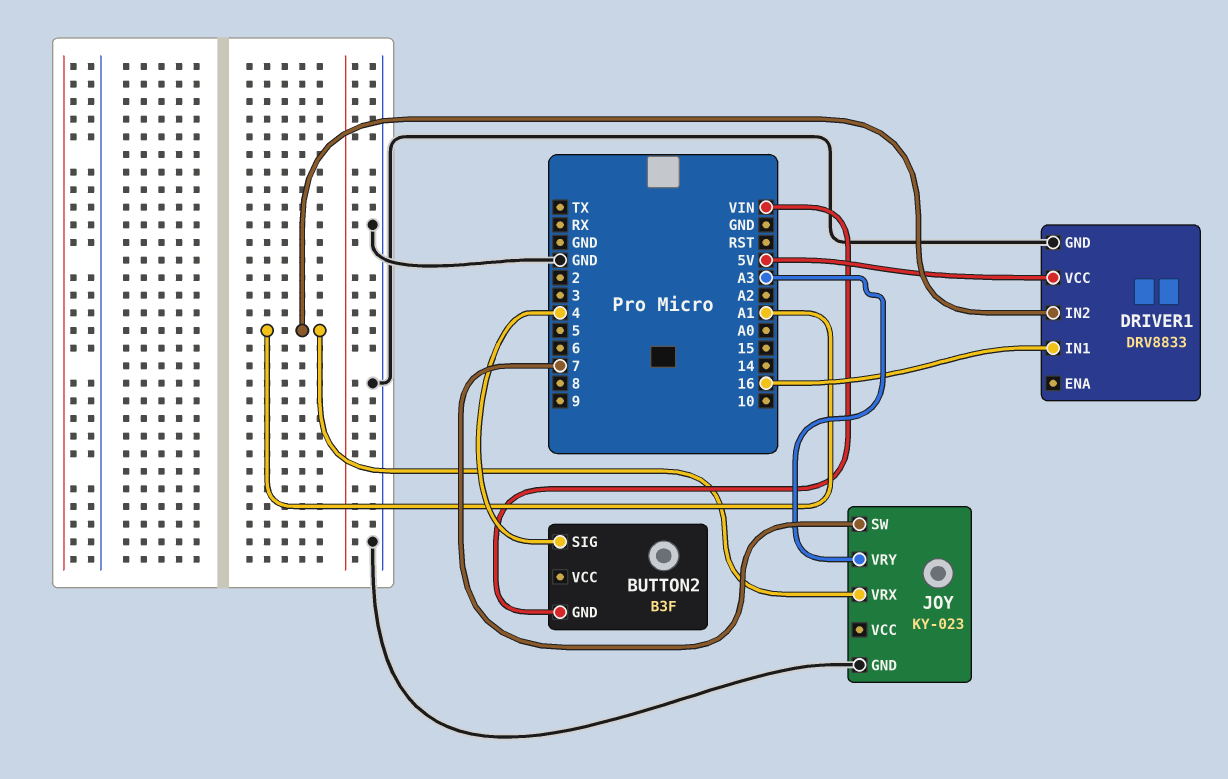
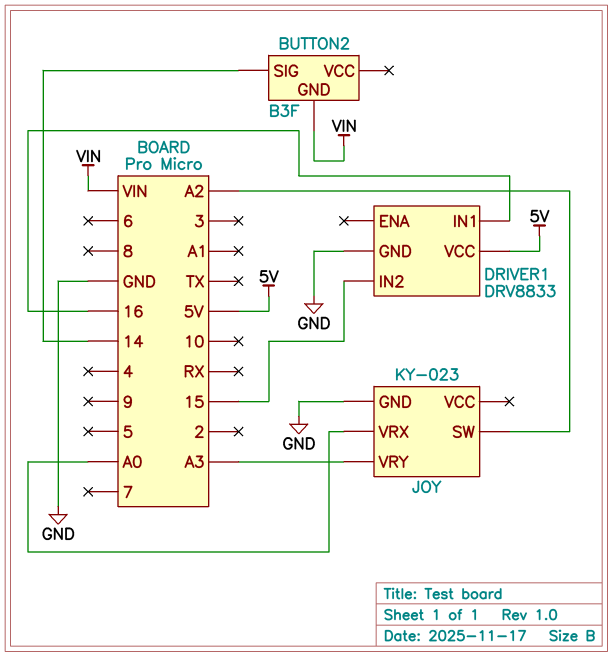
BUTTON2 pin SIG: 4 -> 14
DRIVER1 pin IN2: A1 -> 15
JOY pin SW: 7 -> A2
JOY pin VRX: A1 -> A0

